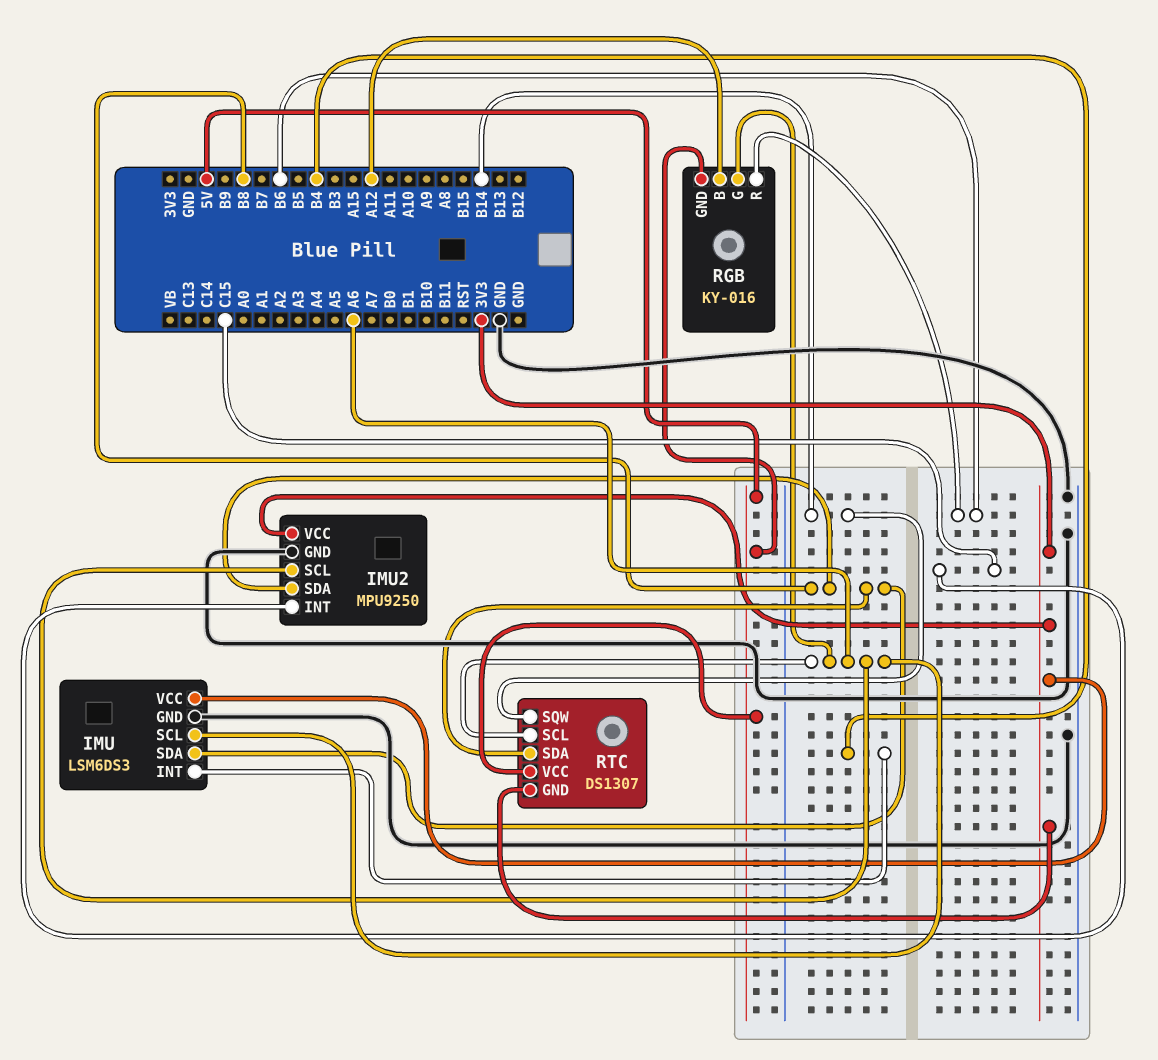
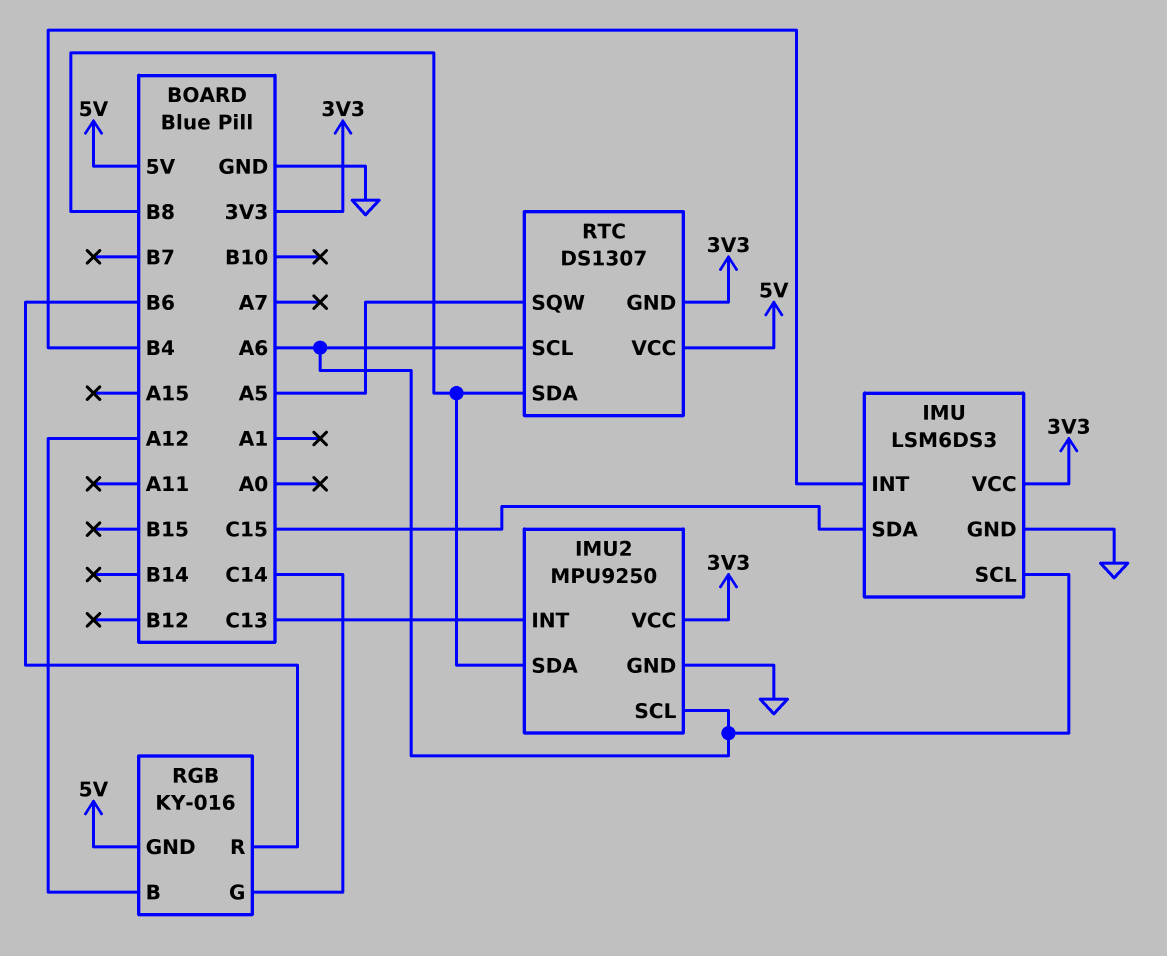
IMU pin SDA: B8 -> C15
IMU2 pin INT: C15 -> C13
RGB pin G: A6 -> C14
RTC pin SQW: B14 -> A5

